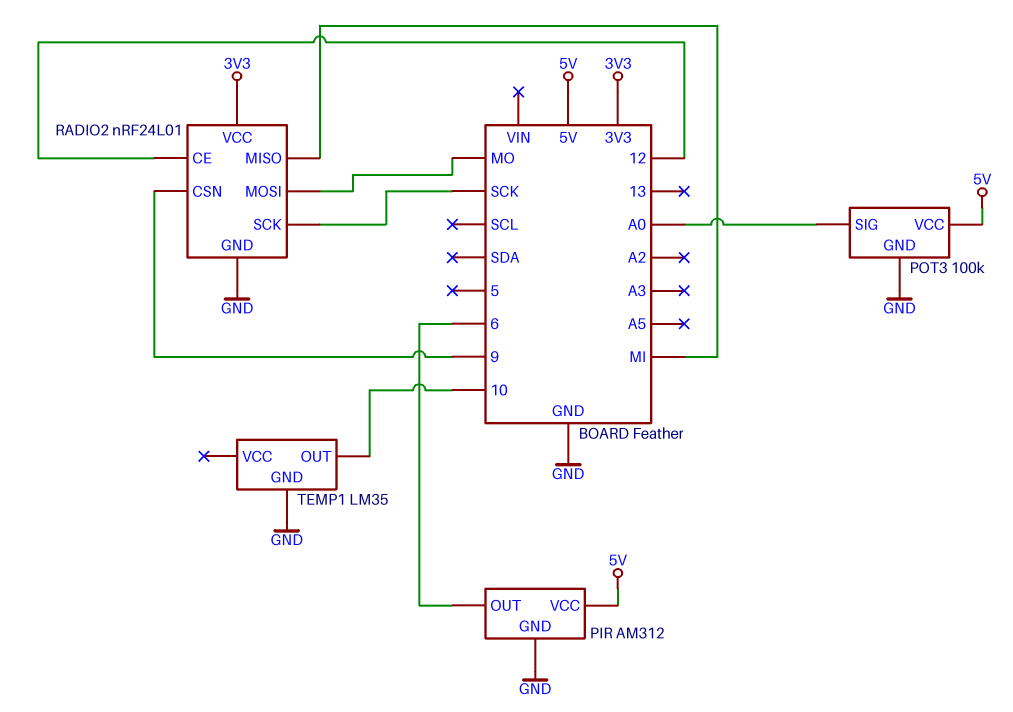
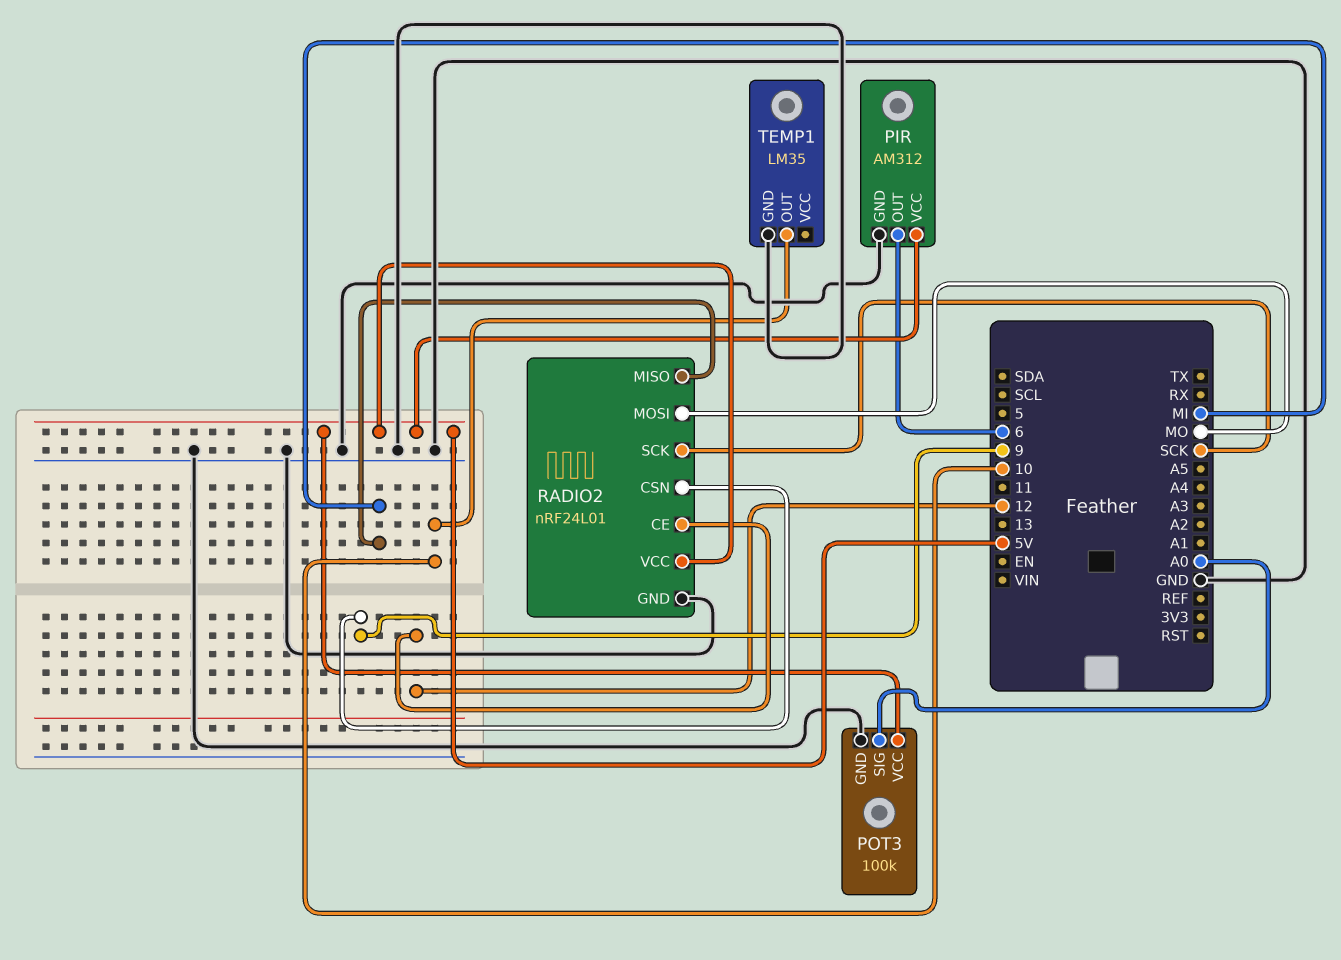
RADIO2 pin VCC: 3V3 -> 5V

